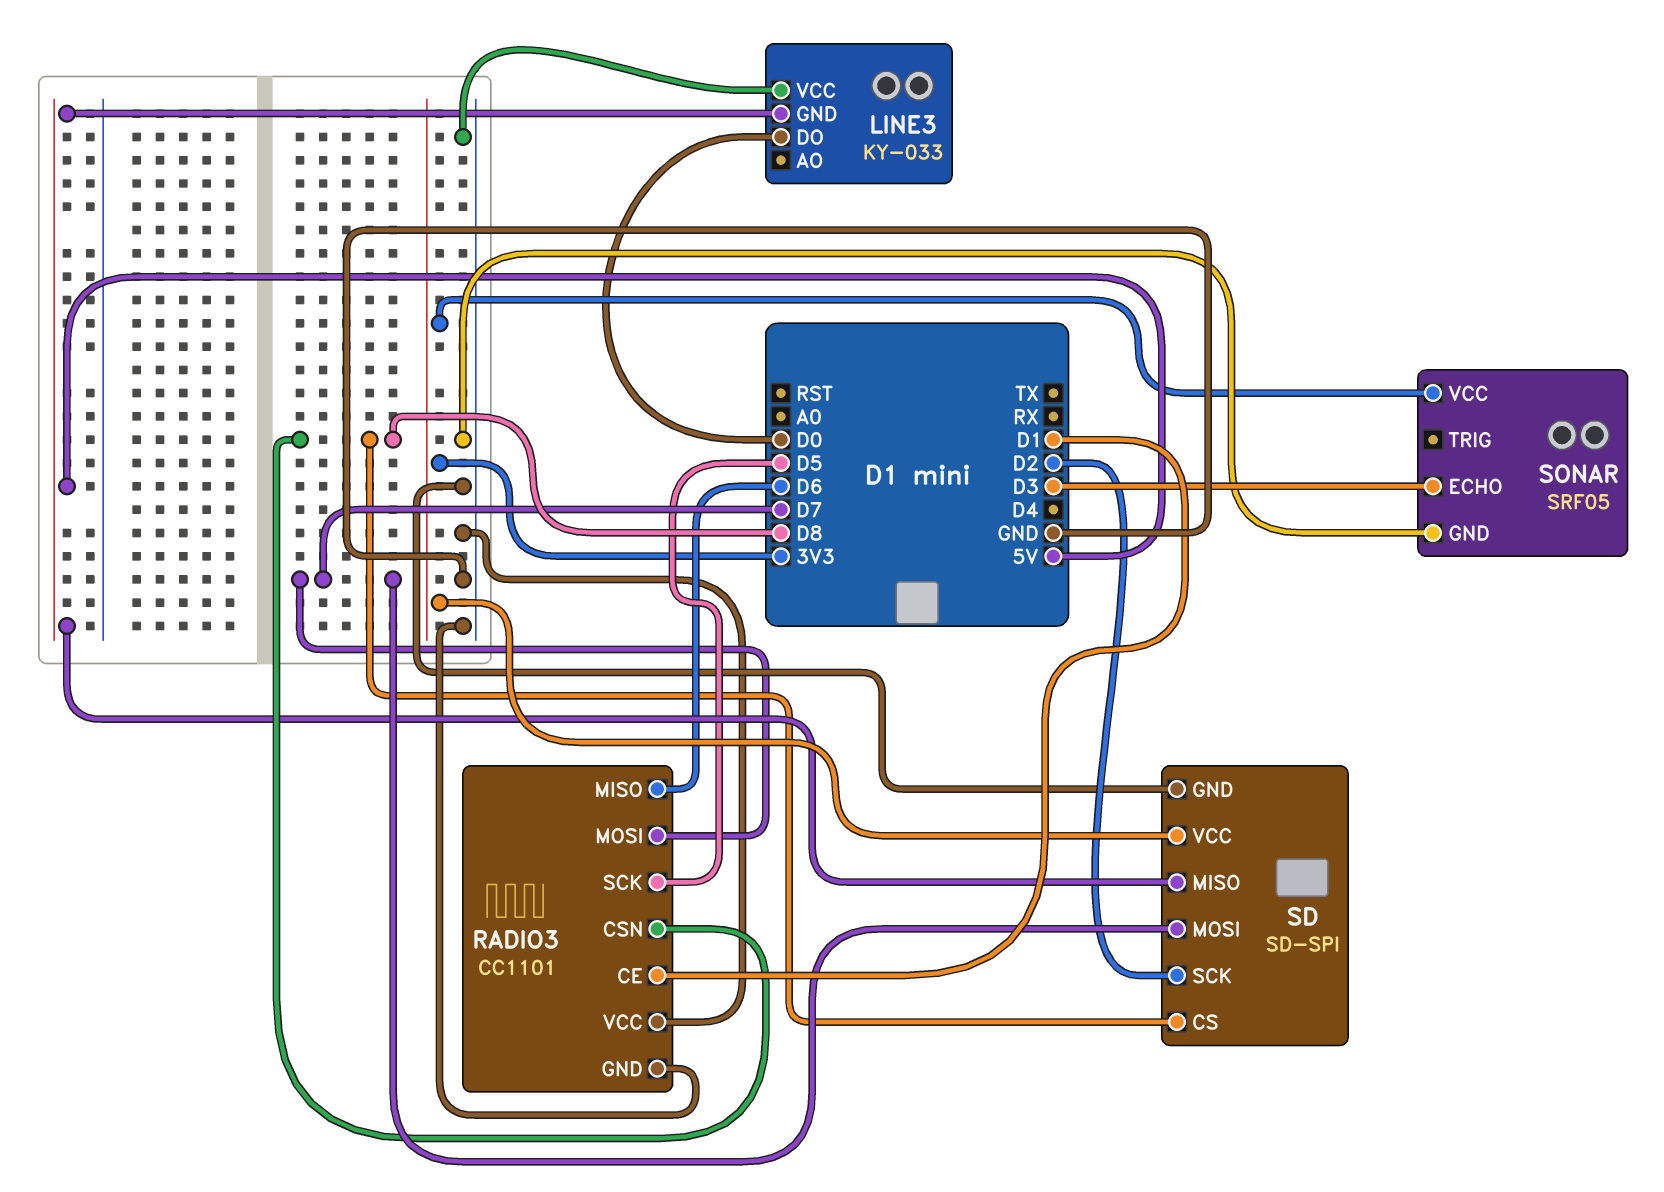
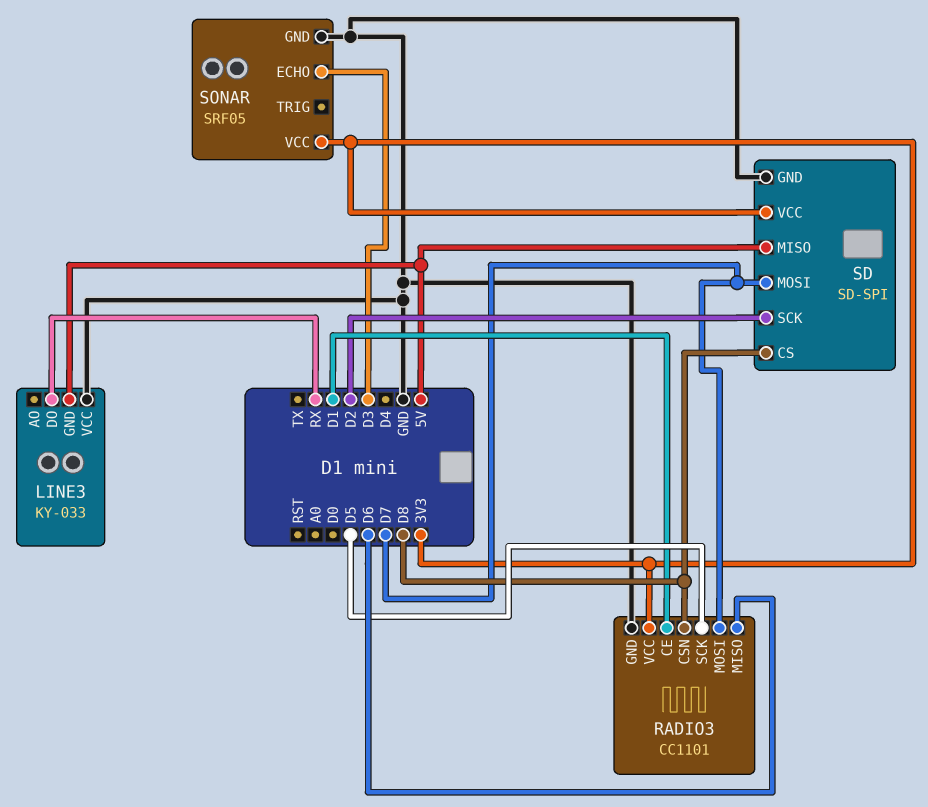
LINE3 pin DO: D0 -> RX
RADIO3 pin VCC: GND -> 3V3

